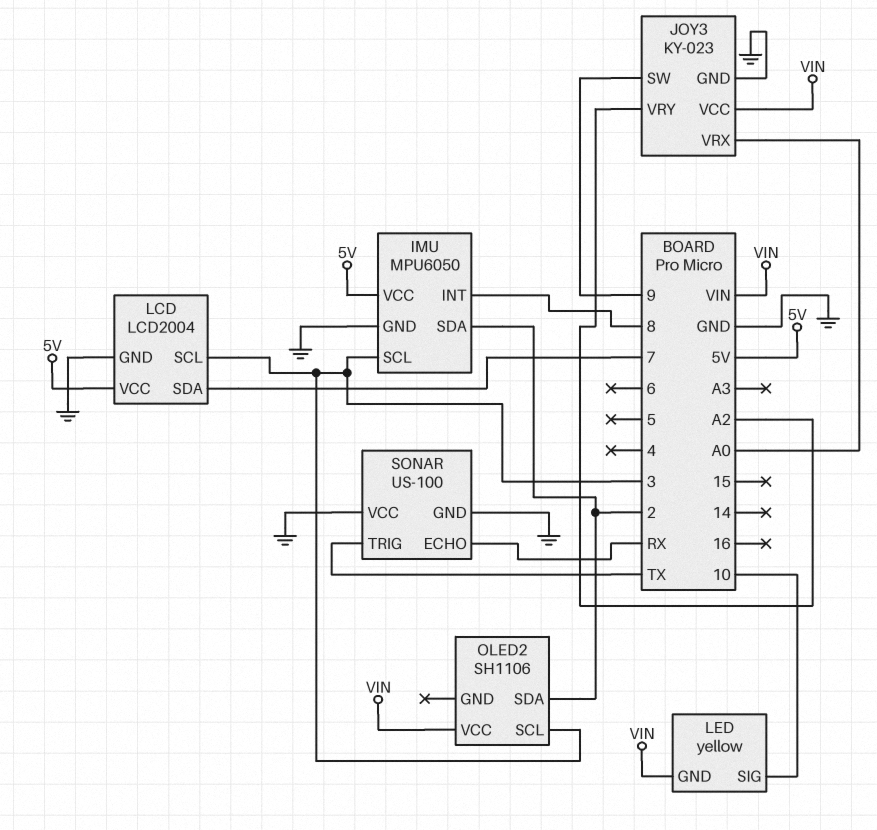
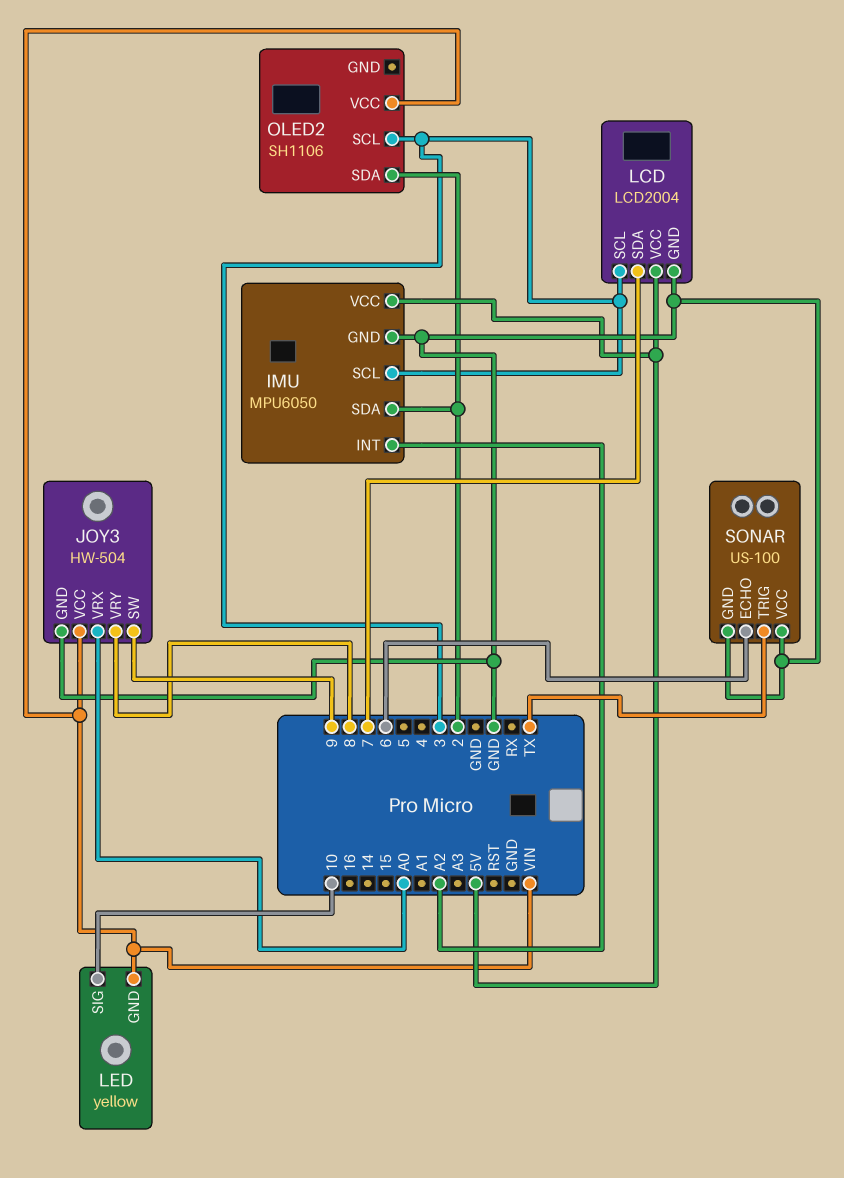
IMU pin INT: 8 -> A2
JOY3: KY-023 -> HW-504
JOY3 pin VRY: A2 -> 8
SONAR pin ECHO: RX -> 6

